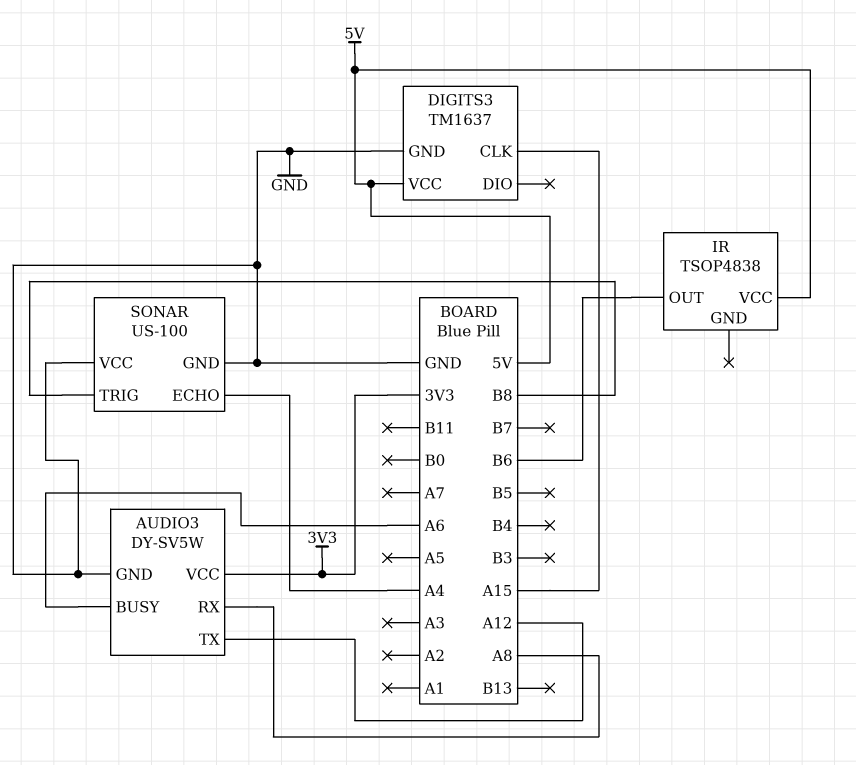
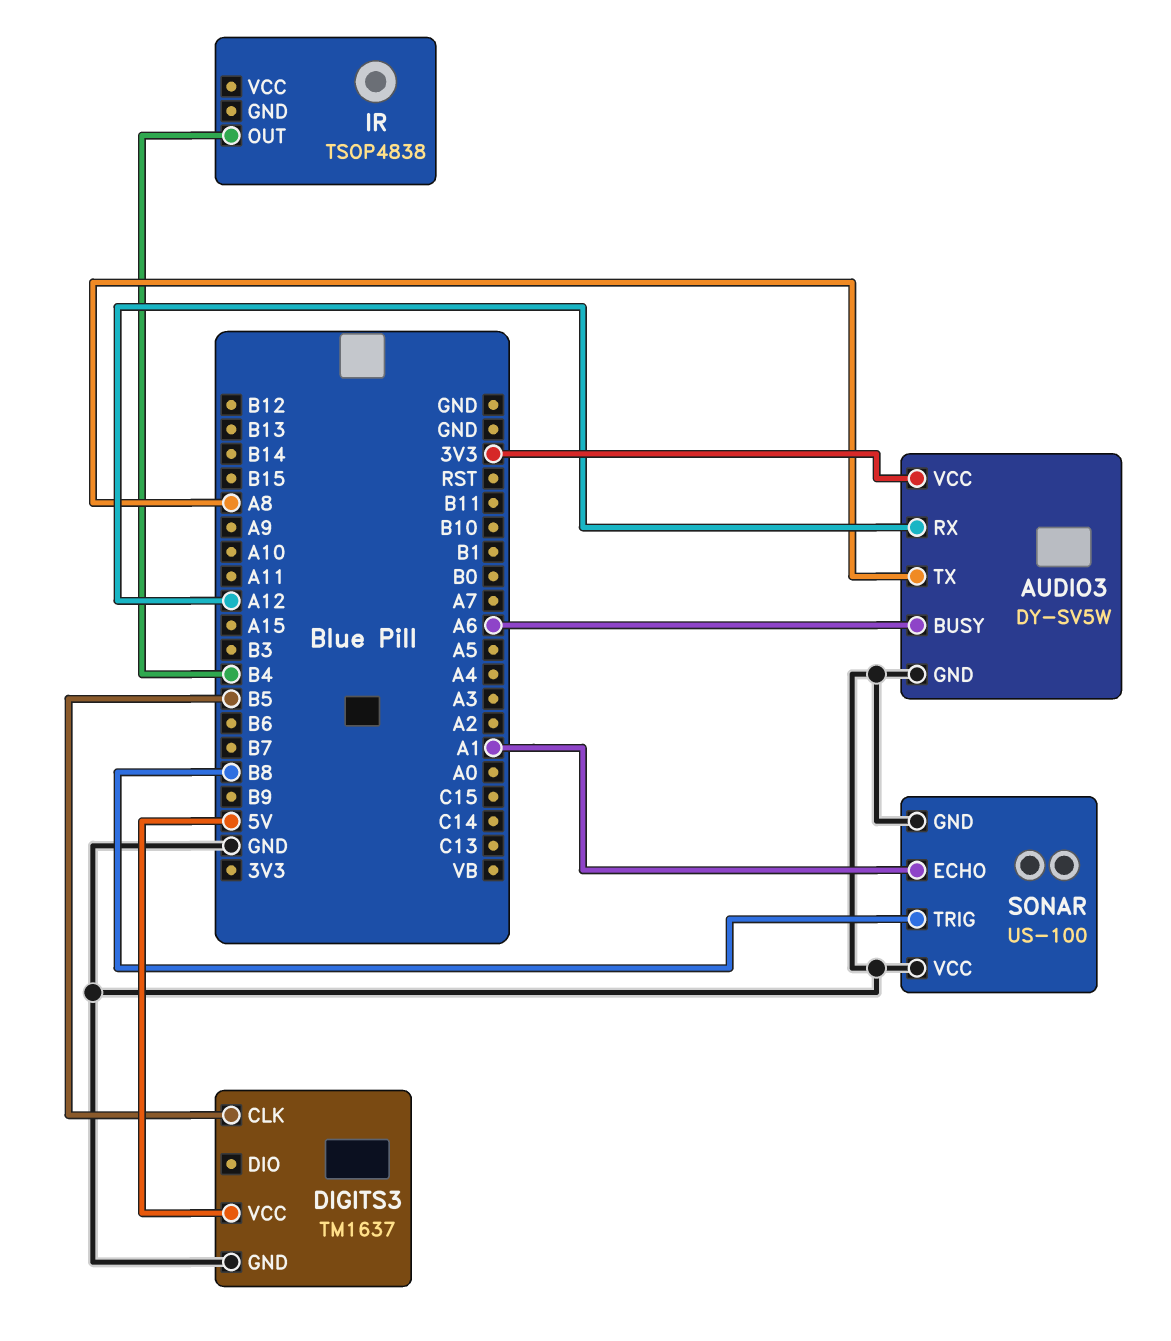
AUDIO3 pin RX: A8 -> A12
AUDIO3 pin TX: A12 -> A8
DIGITS3 pin CLK: A15 -> B5
IR pin OUT: B6 -> B4
IR pin VCC: 5V -> none
SONAR pin ECHO: A4 -> A1

